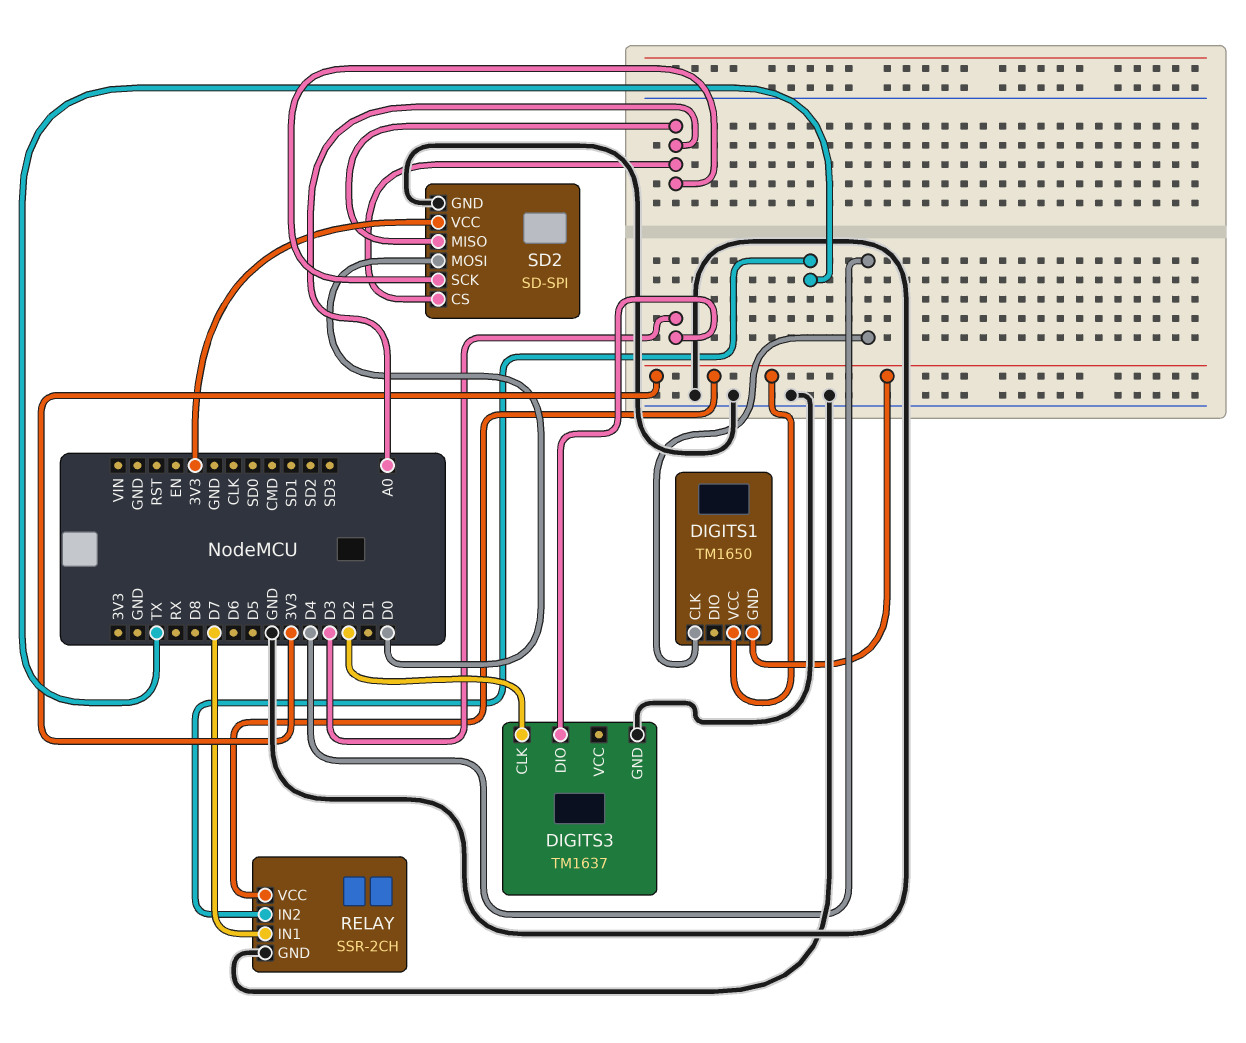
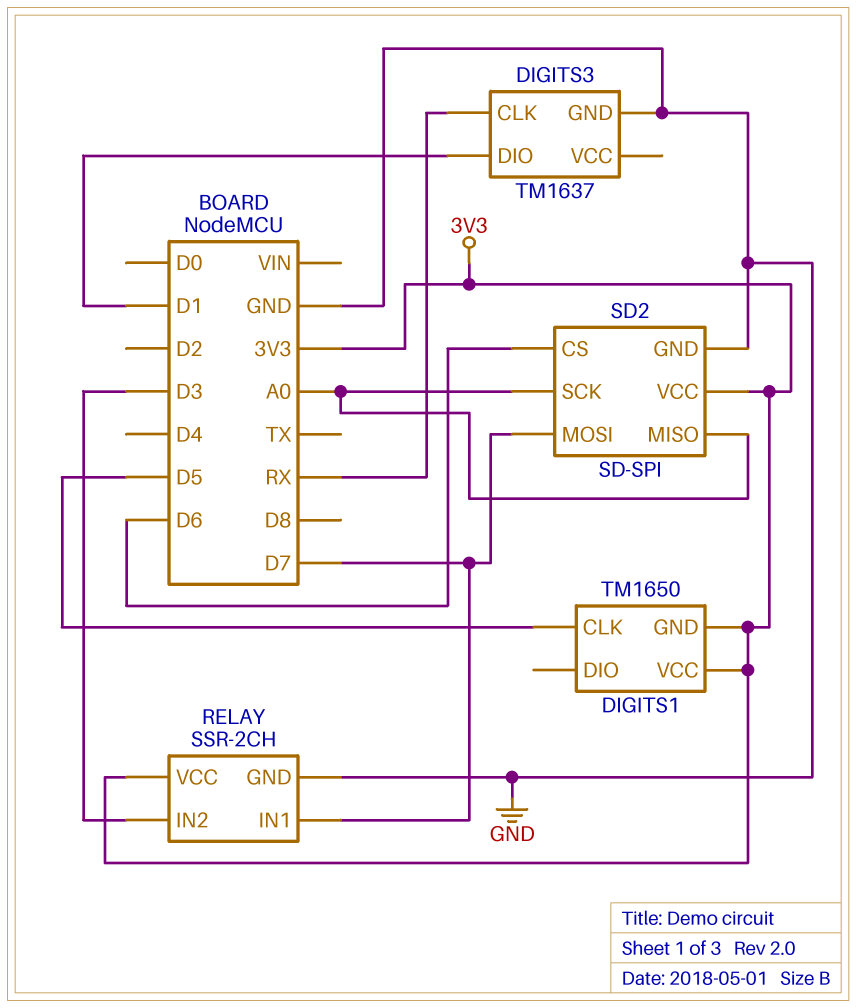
DIGITS1 pin CLK: D4 -> D5
DIGITS3 pin CLK: D2 -> RX
DIGITS3 pin DIO: D3 -> D1
RELAY pin IN2: TX -> D3
SD2 pin CS: A0 -> D6
SD2 pin MOSI: D0 -> D7

